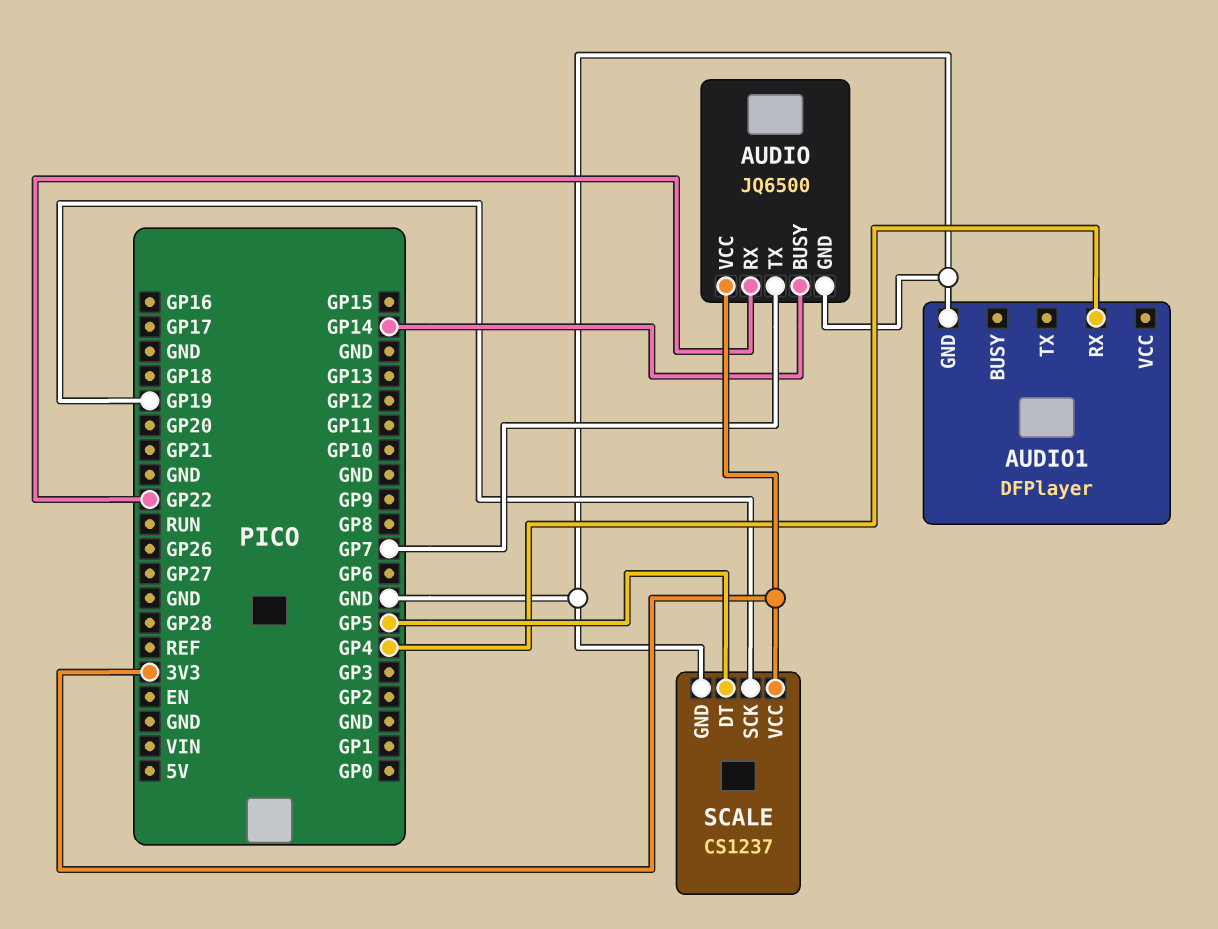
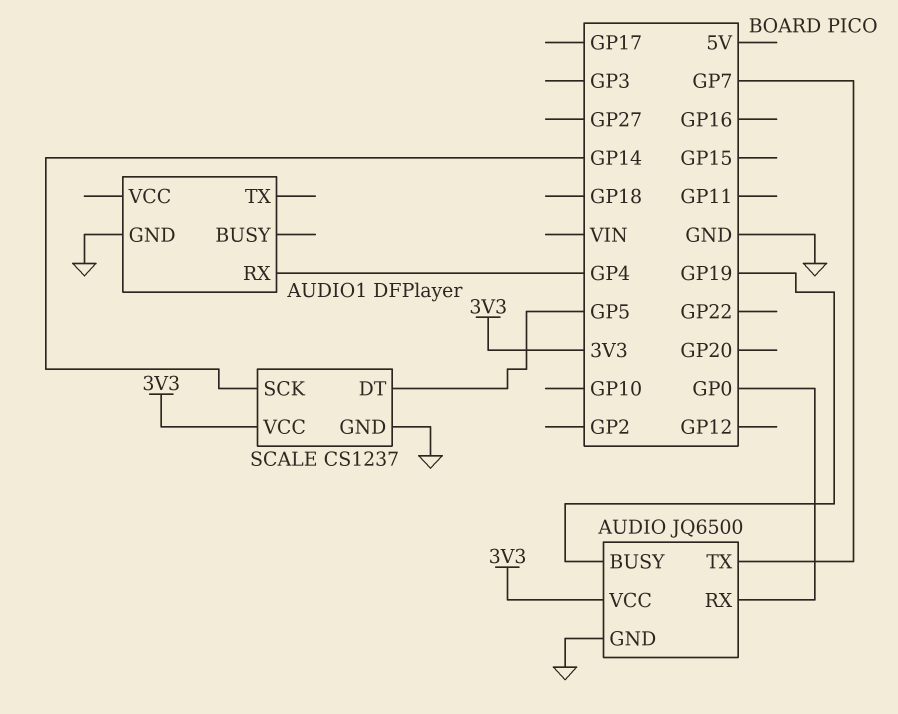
AUDIO pin BUSY: GP14 -> GP19
AUDIO pin RX: GP22 -> GP0
SCALE pin SCK: GP19 -> GP14

